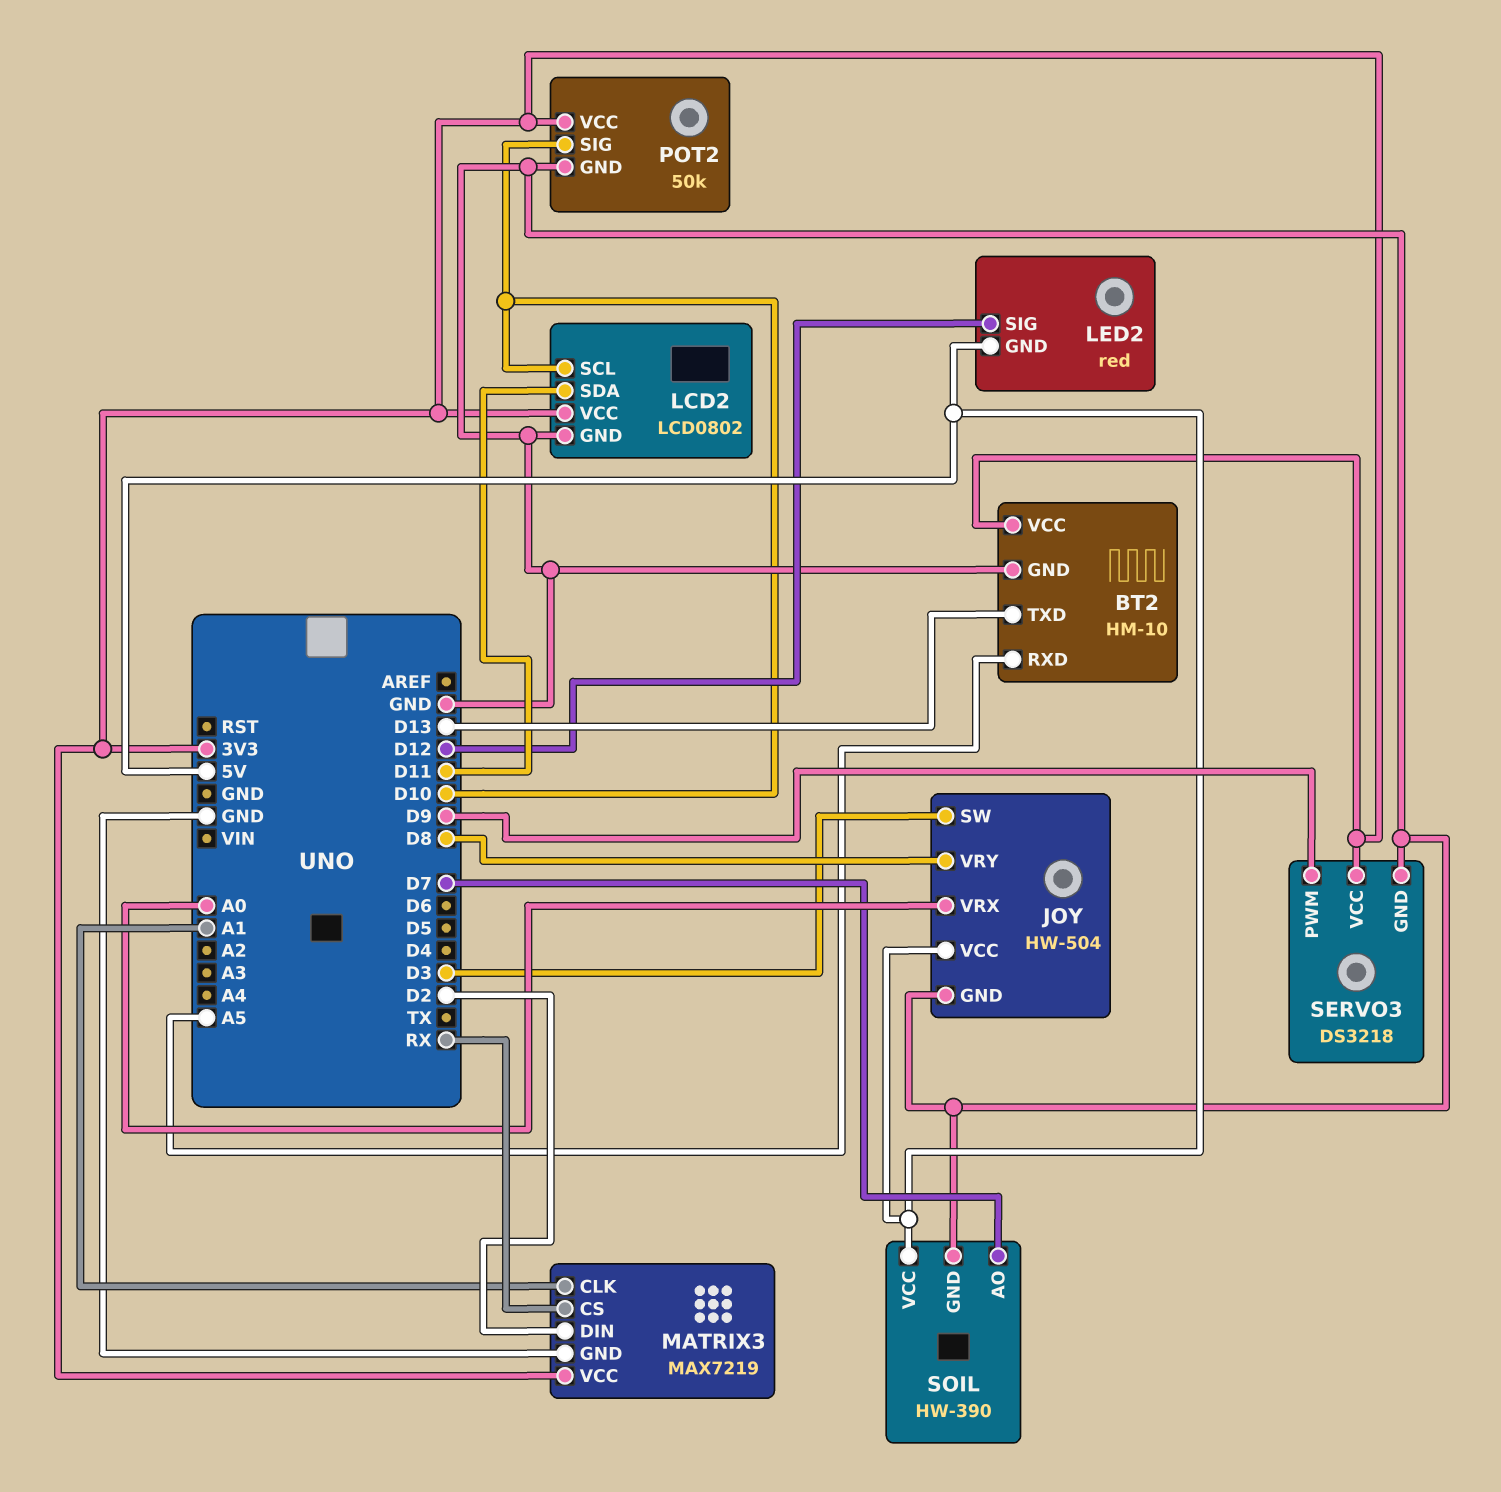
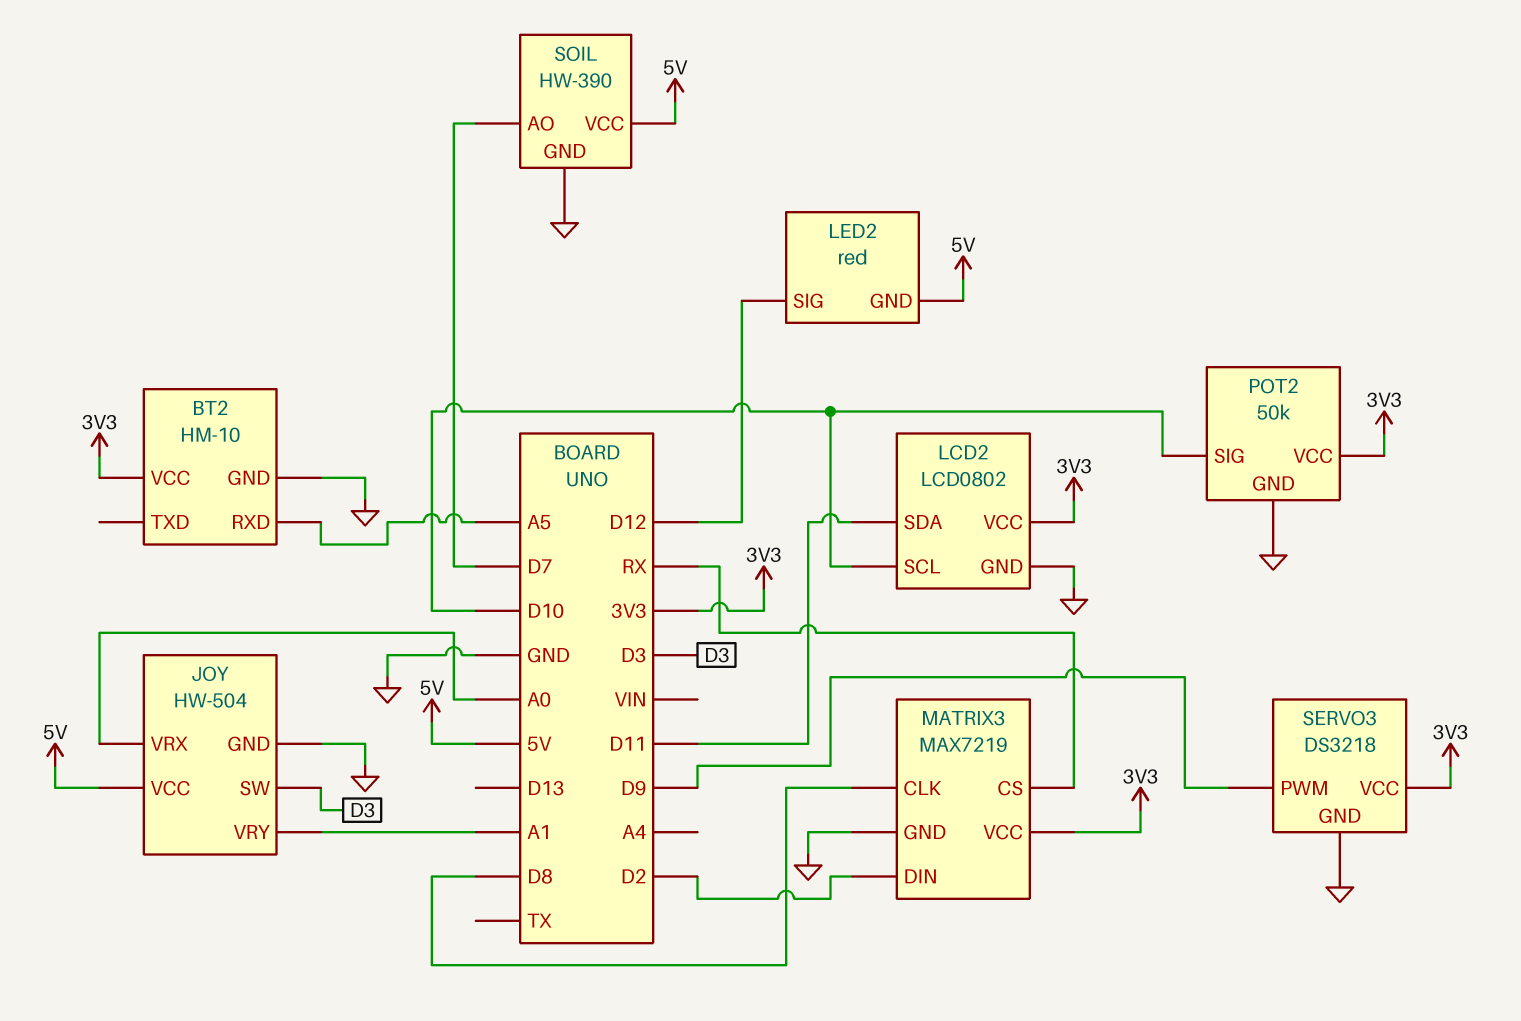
BT2 pin TXD: D13 -> none
JOY pin VRY: D8 -> A1
MATRIX3 pin CLK: A1 -> D8

